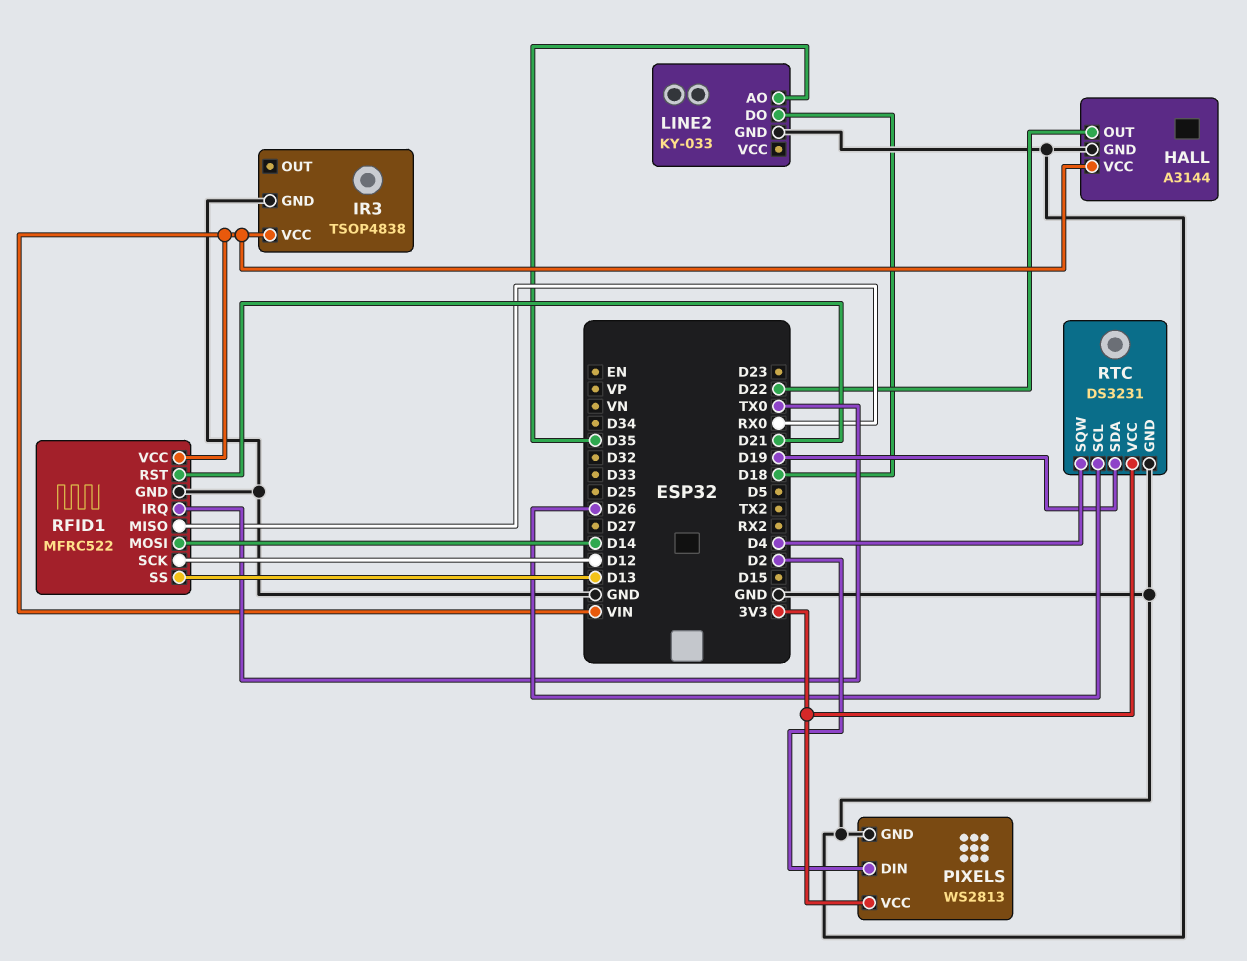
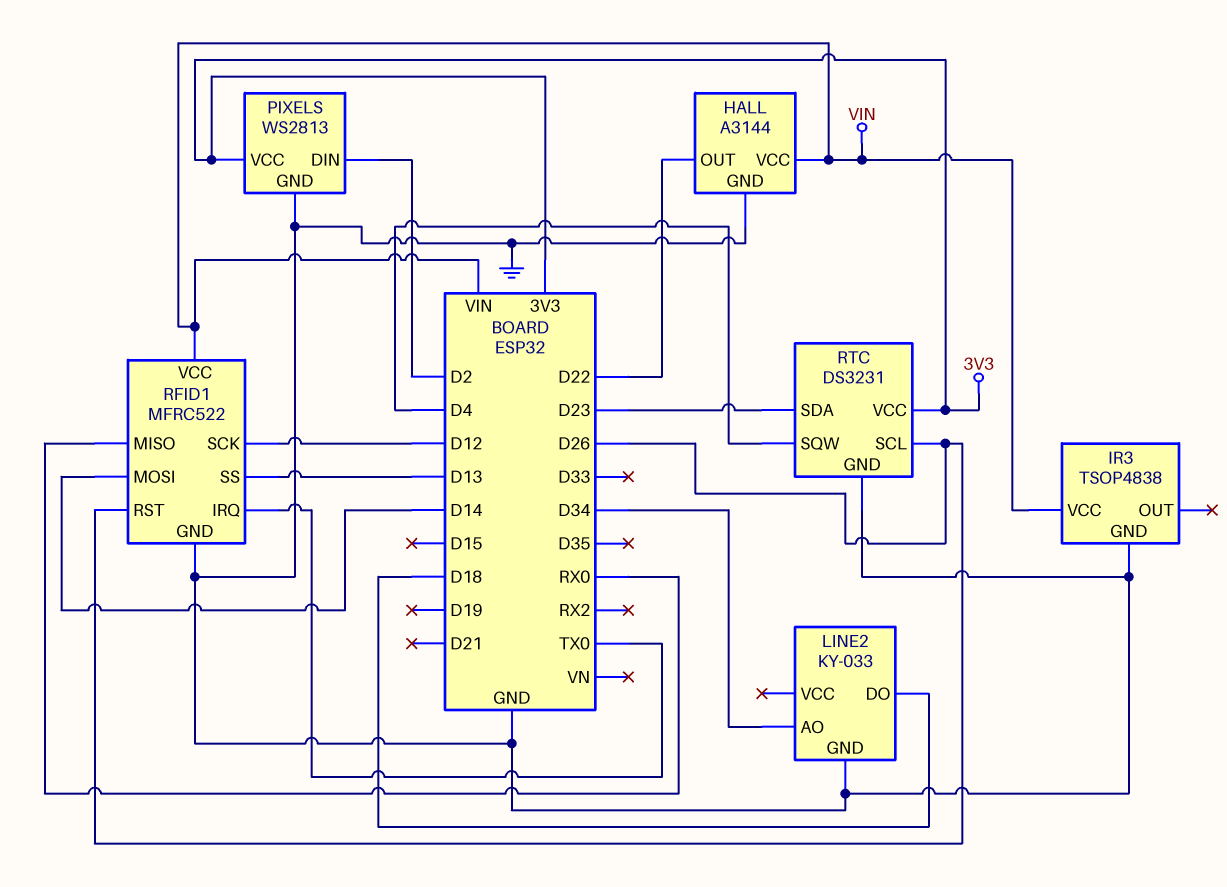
LINE2 pin AO: D35 -> D34
RFID1 pin RST: D21 -> D26
RTC pin SDA: D19 -> D23

